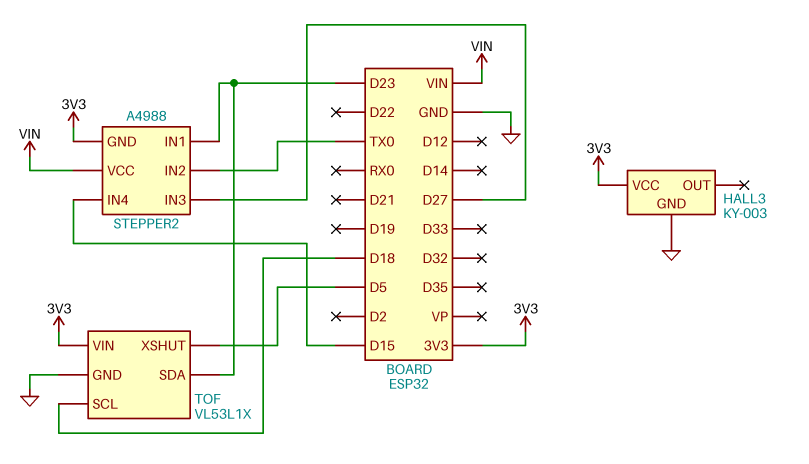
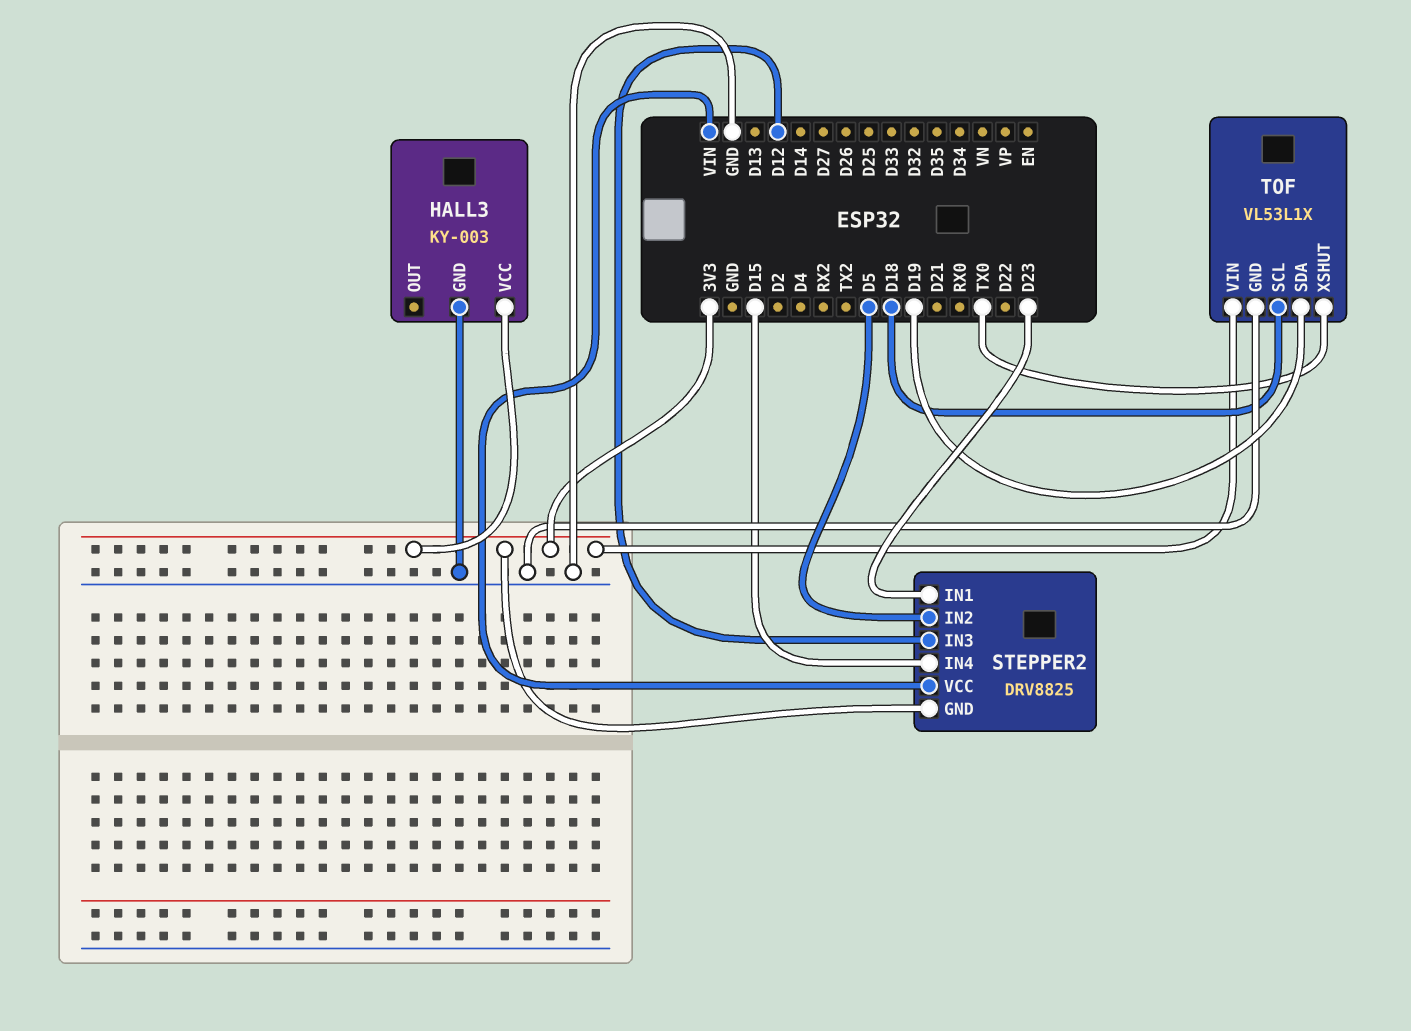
STEPPER2: A4988 -> DRV8825
STEPPER2 pin IN2: TX0 -> D5
STEPPER2 pin IN3: D27 -> D12
TOF pin SDA: D23 -> D19
TOF pin XSHUT: D5 -> TX0

